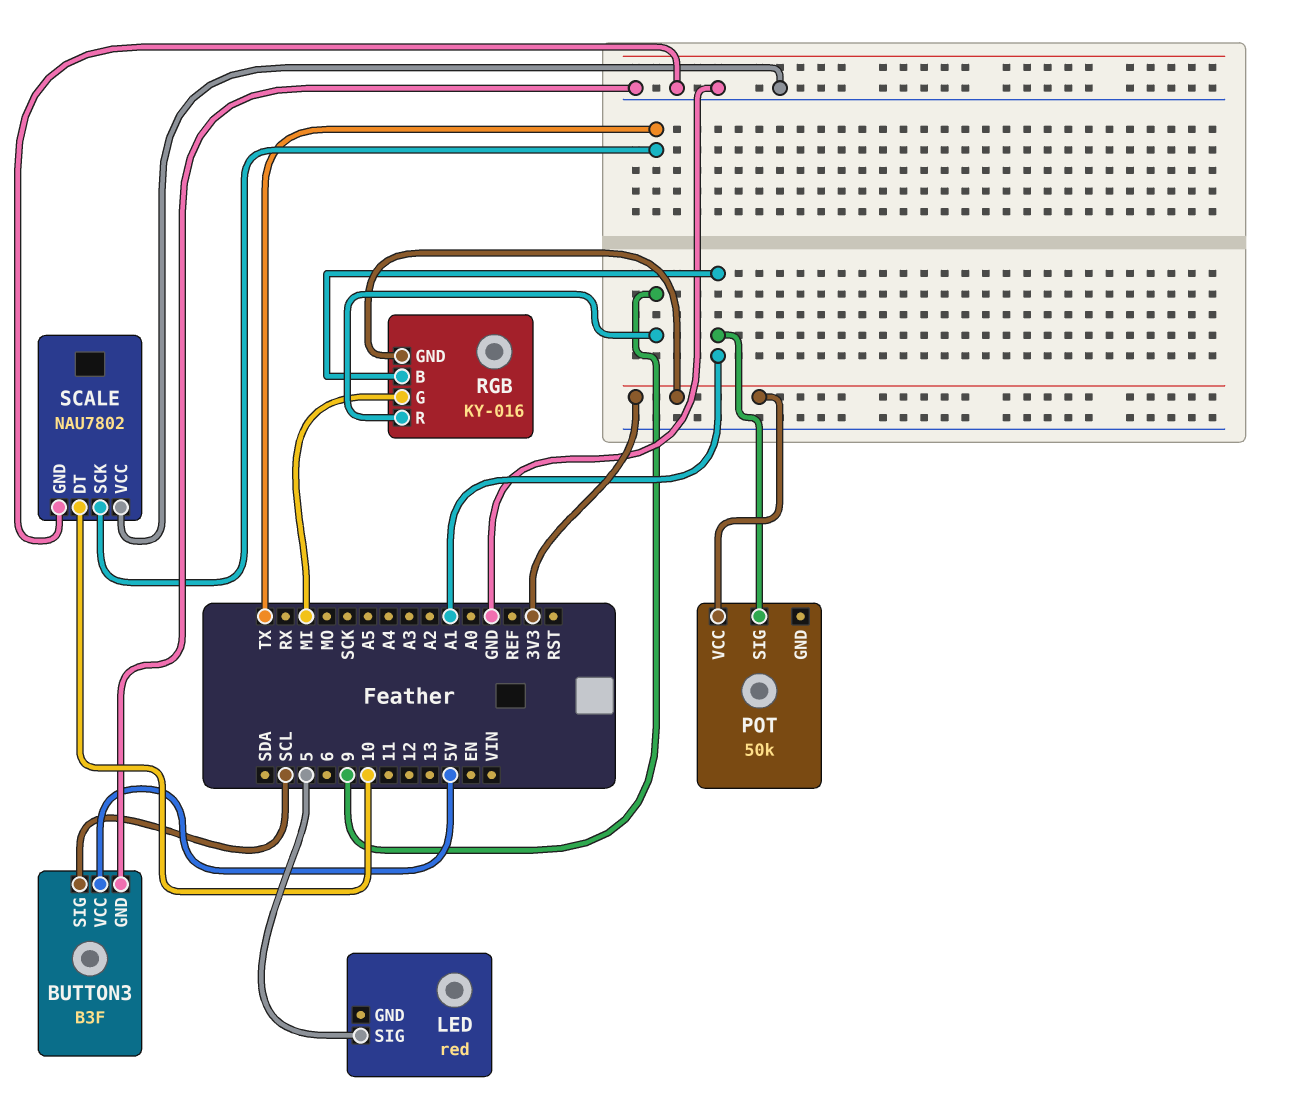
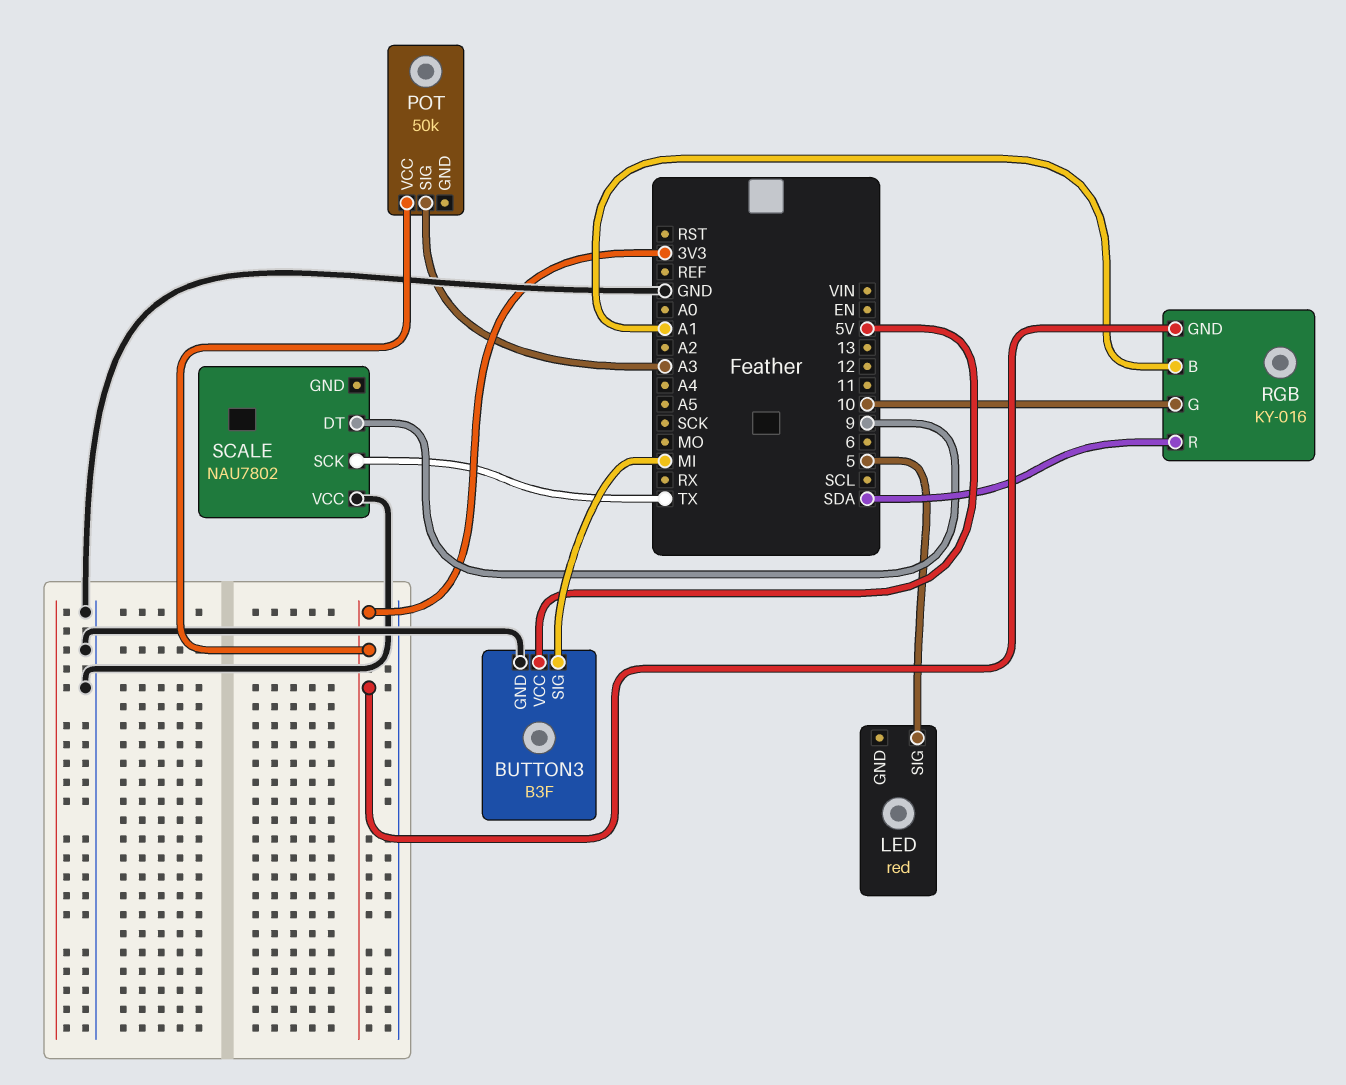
BUTTON3 pin SIG: SCL -> MI
POT pin SIG: A1 -> A3
RGB pin G: MI -> 10
RGB pin R: 9 -> SDA
SCALE pin DT: 10 -> 9
SCALE pin GND: GND -> none

